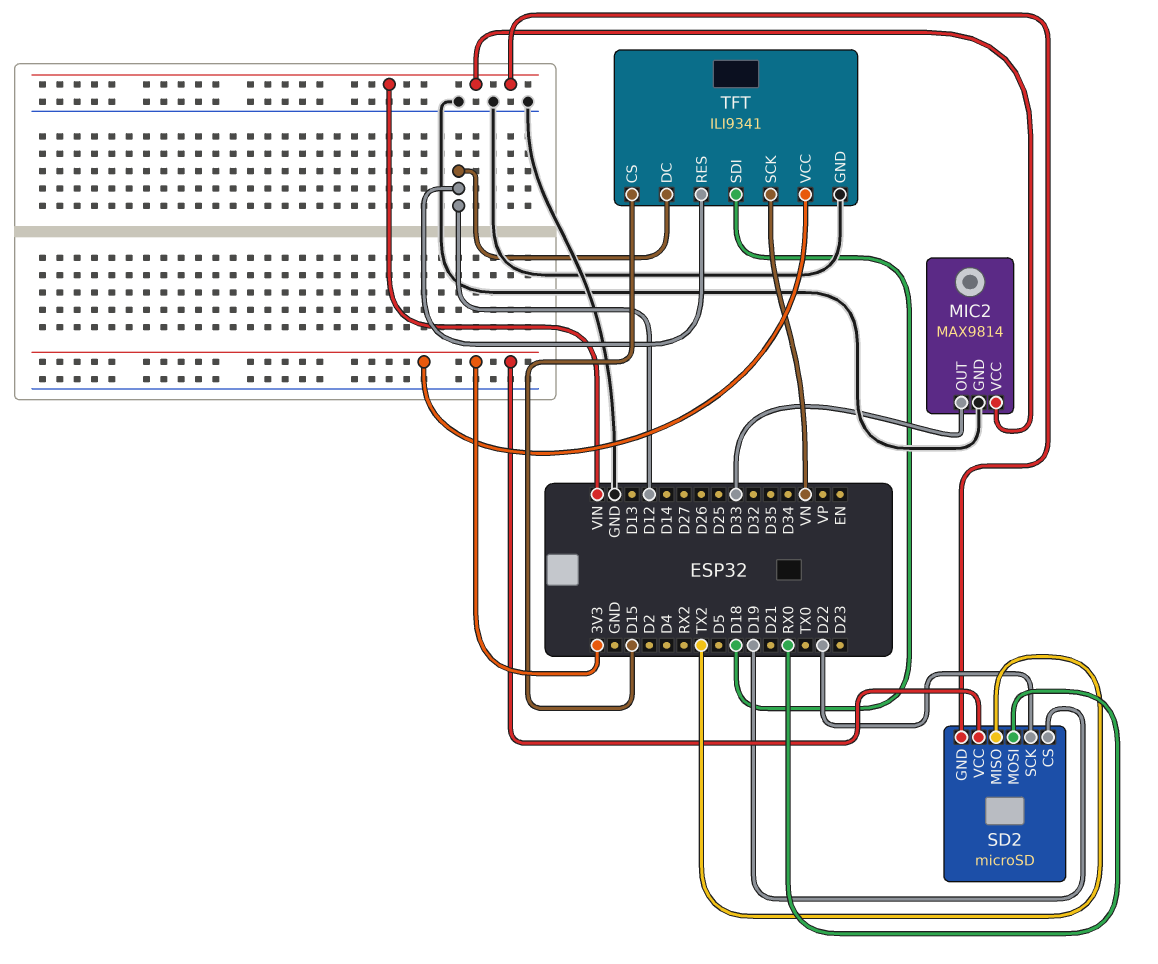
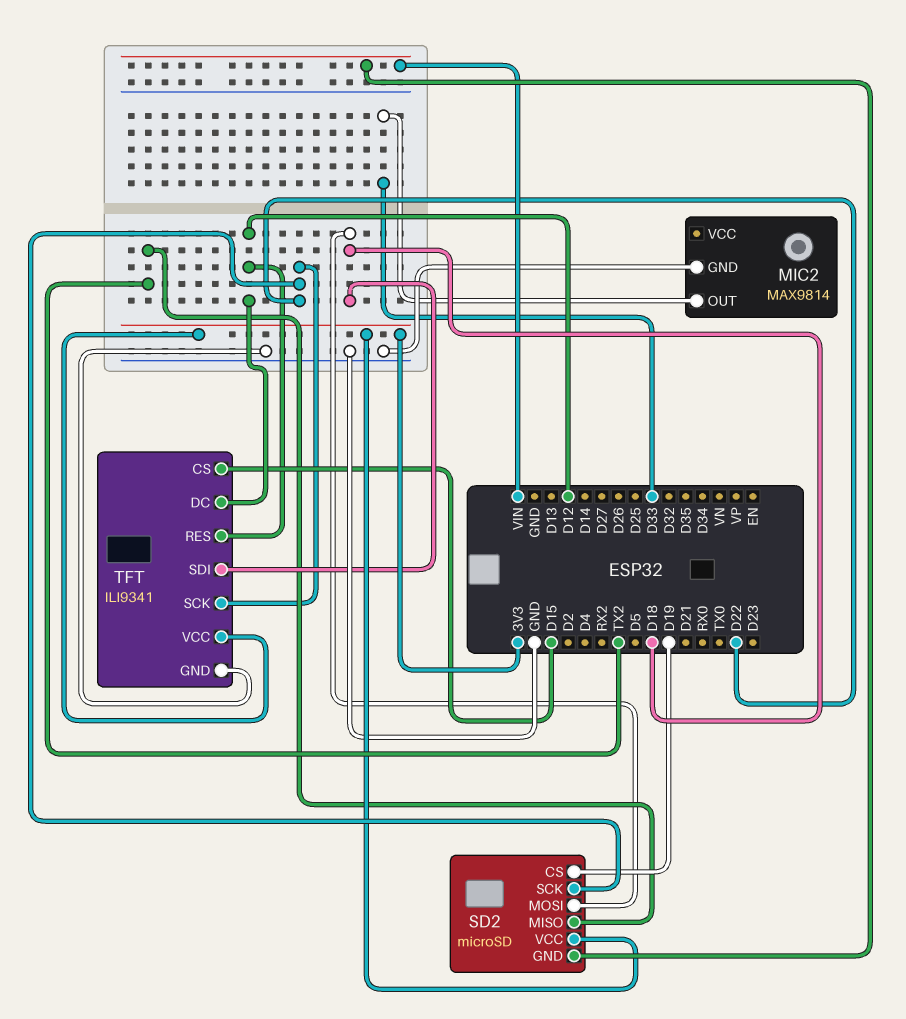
MIC2 pin VCC: VIN -> none
SD2 pin MOSI: RX0 -> D18
TFT pin SCK: VN -> D22

